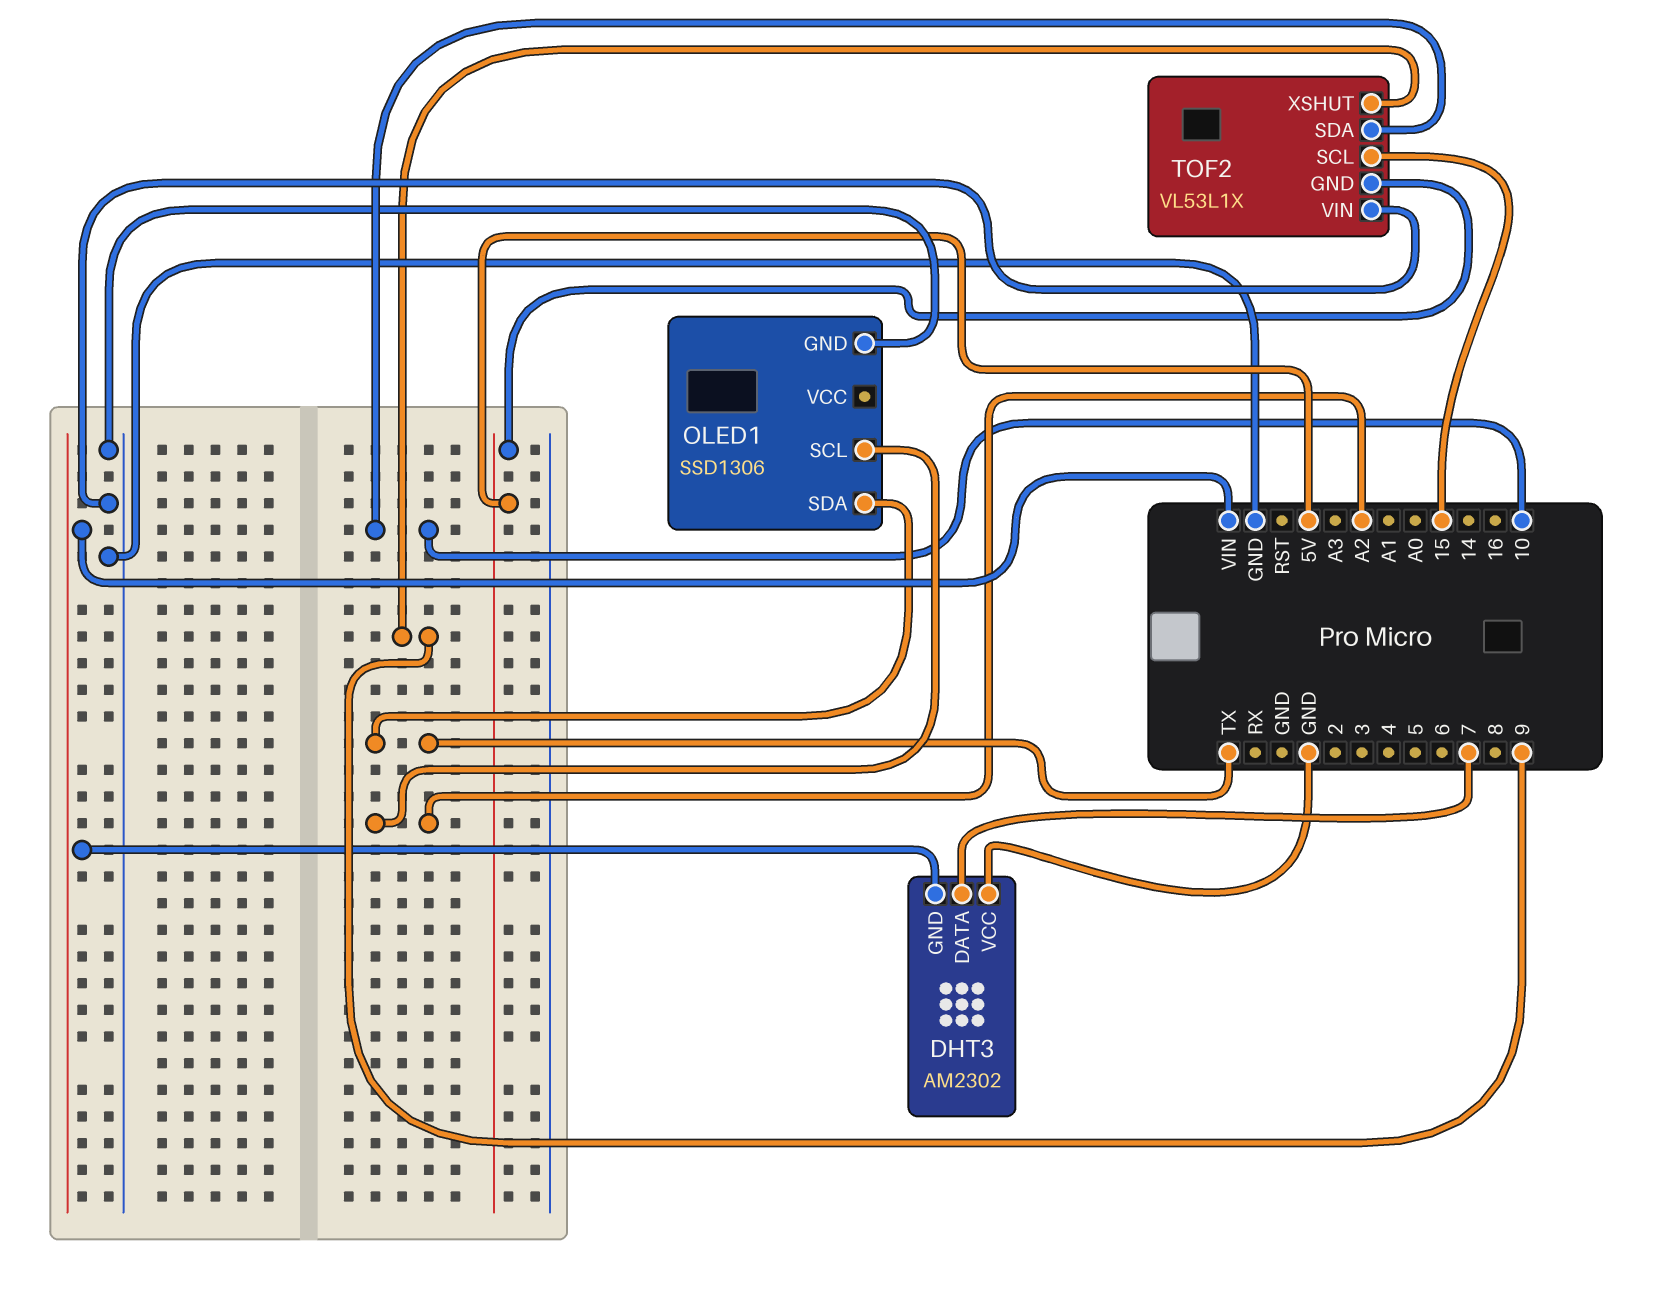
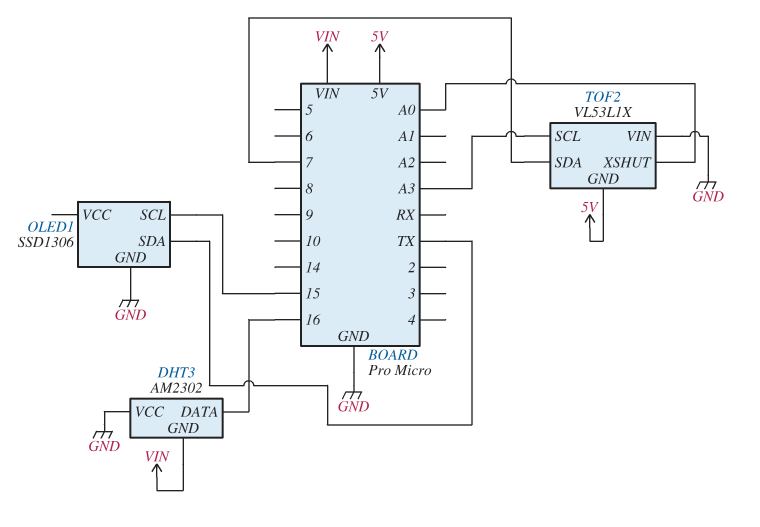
DHT3 pin DATA: 7 -> 16
OLED1 pin SCL: A2 -> 15
TOF2 pin SCL: 15 -> A3
TOF2 pin SDA: 10 -> 7
TOF2 pin XSHUT: 9 -> A0

